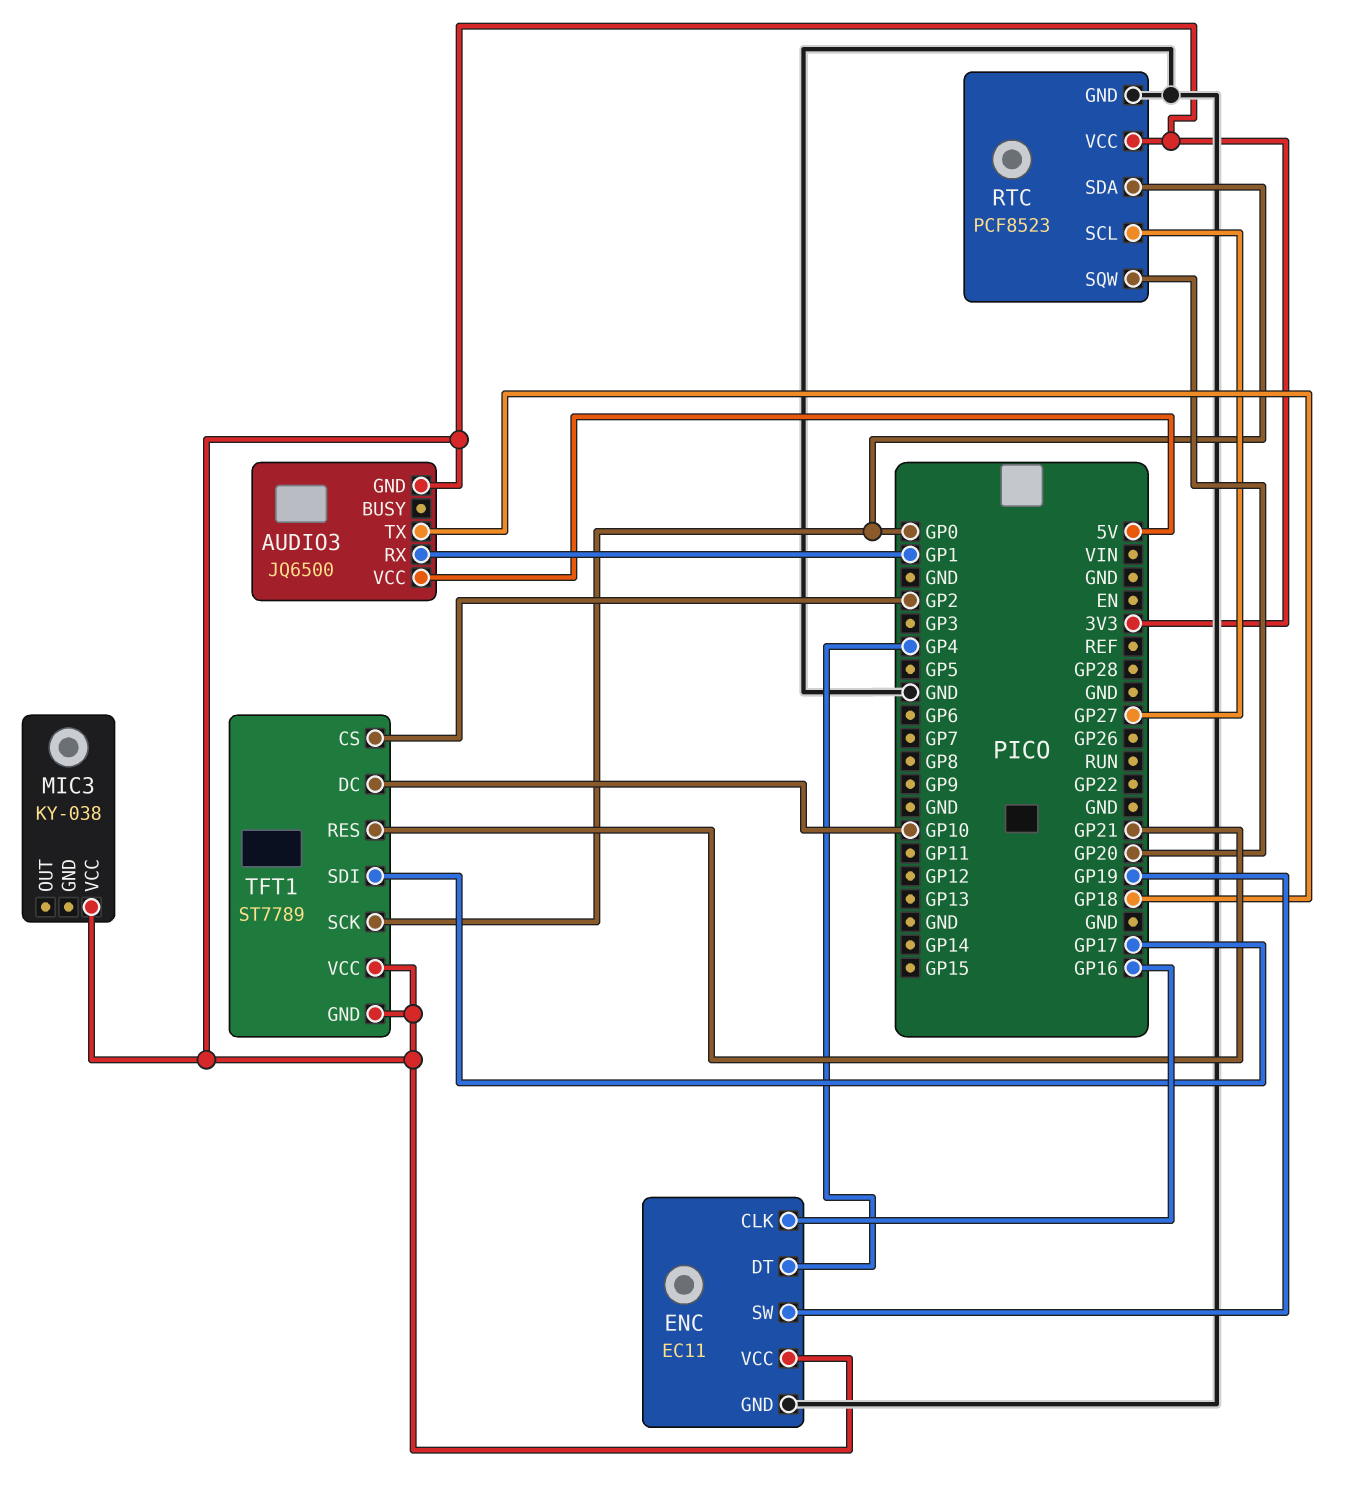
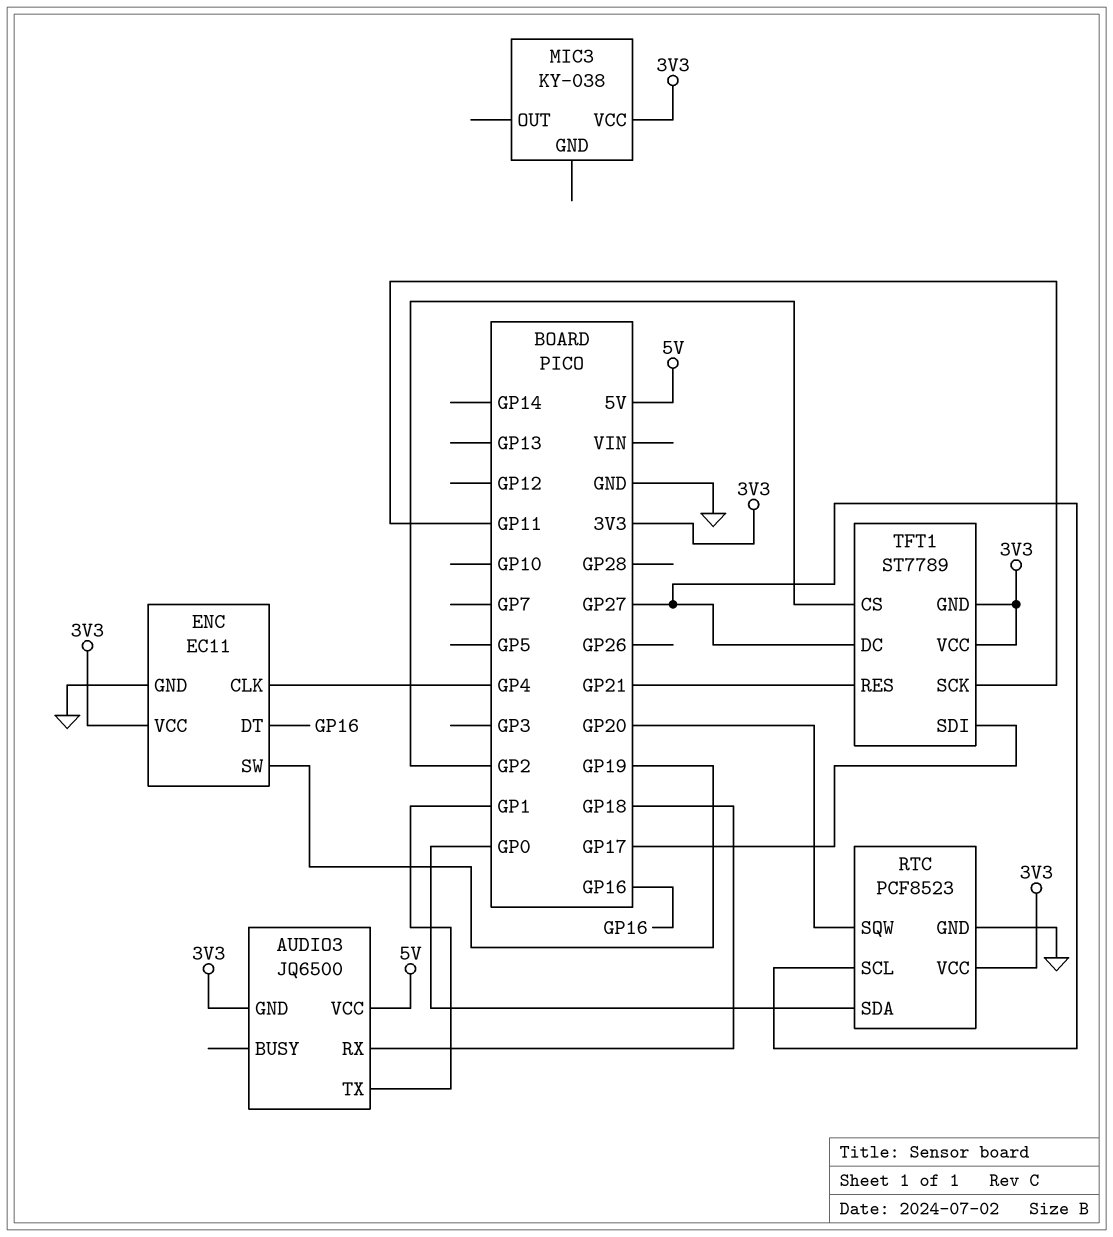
AUDIO3 pin RX: GP1 -> GP18
AUDIO3 pin TX: GP18 -> GP1
ENC pin CLK: GP16 -> GP4
ENC pin DT: GP4 -> GP16
TFT1 pin DC: GP10 -> GP27
TFT1 pin SCK: GP0 -> GP11

